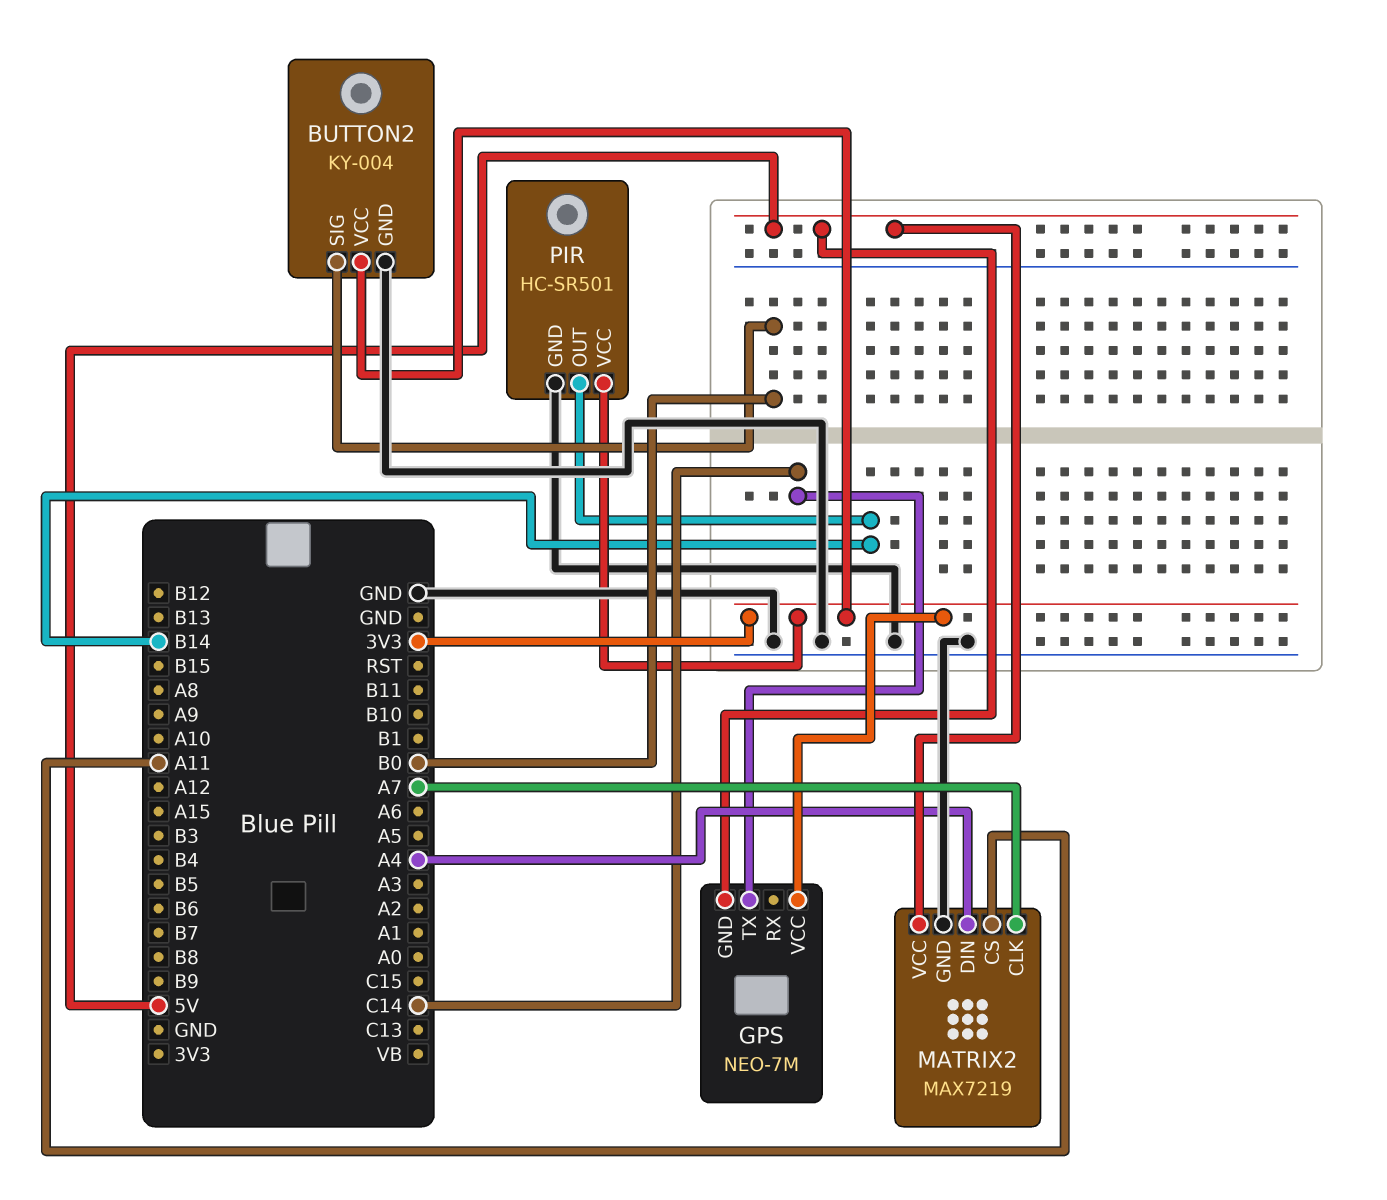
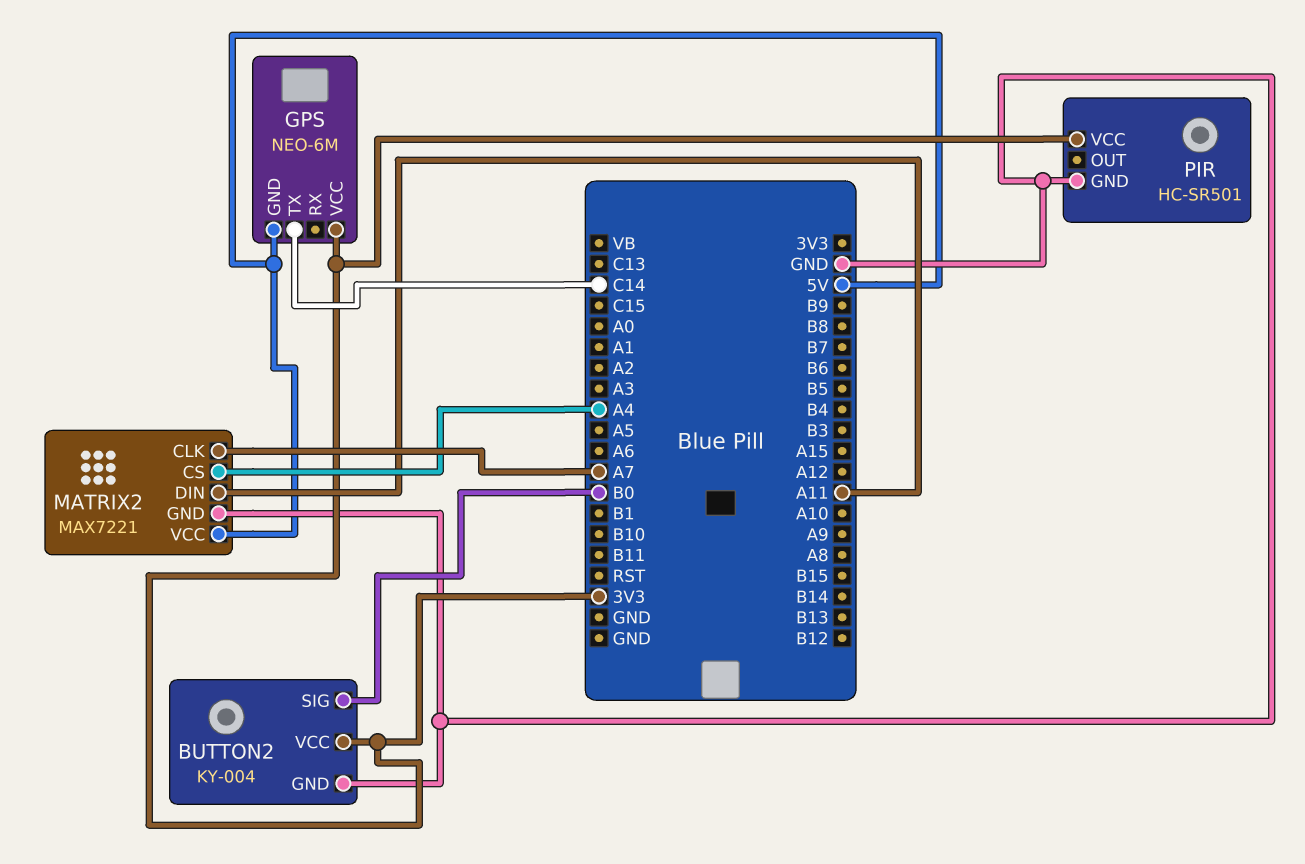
GPS: NEO-7M -> NEO-6M
MATRIX2: MAX7219 -> MAX7221
MATRIX2 pin CS: A11 -> A4
MATRIX2 pin DIN: A4 -> A11
PIR pin OUT: B14 -> none

